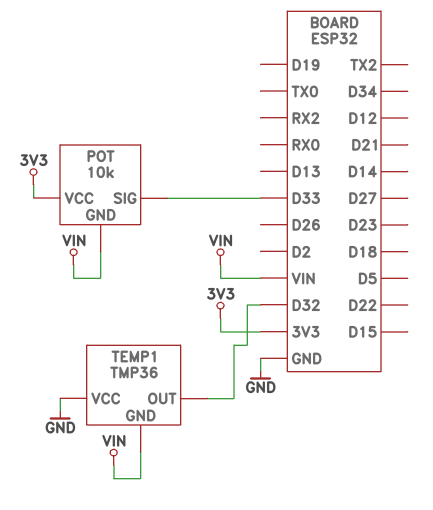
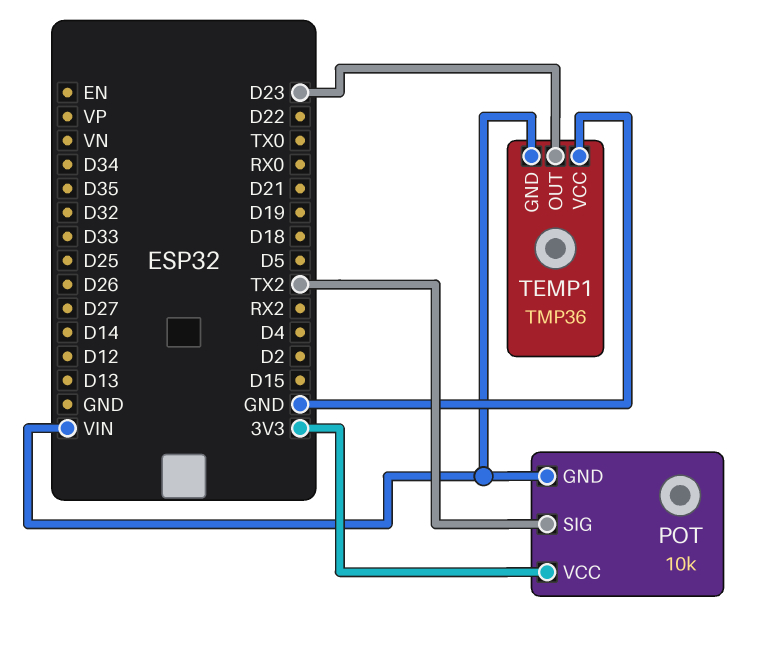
POT pin SIG: D33 -> TX2
TEMP1 pin OUT: D32 -> D23

